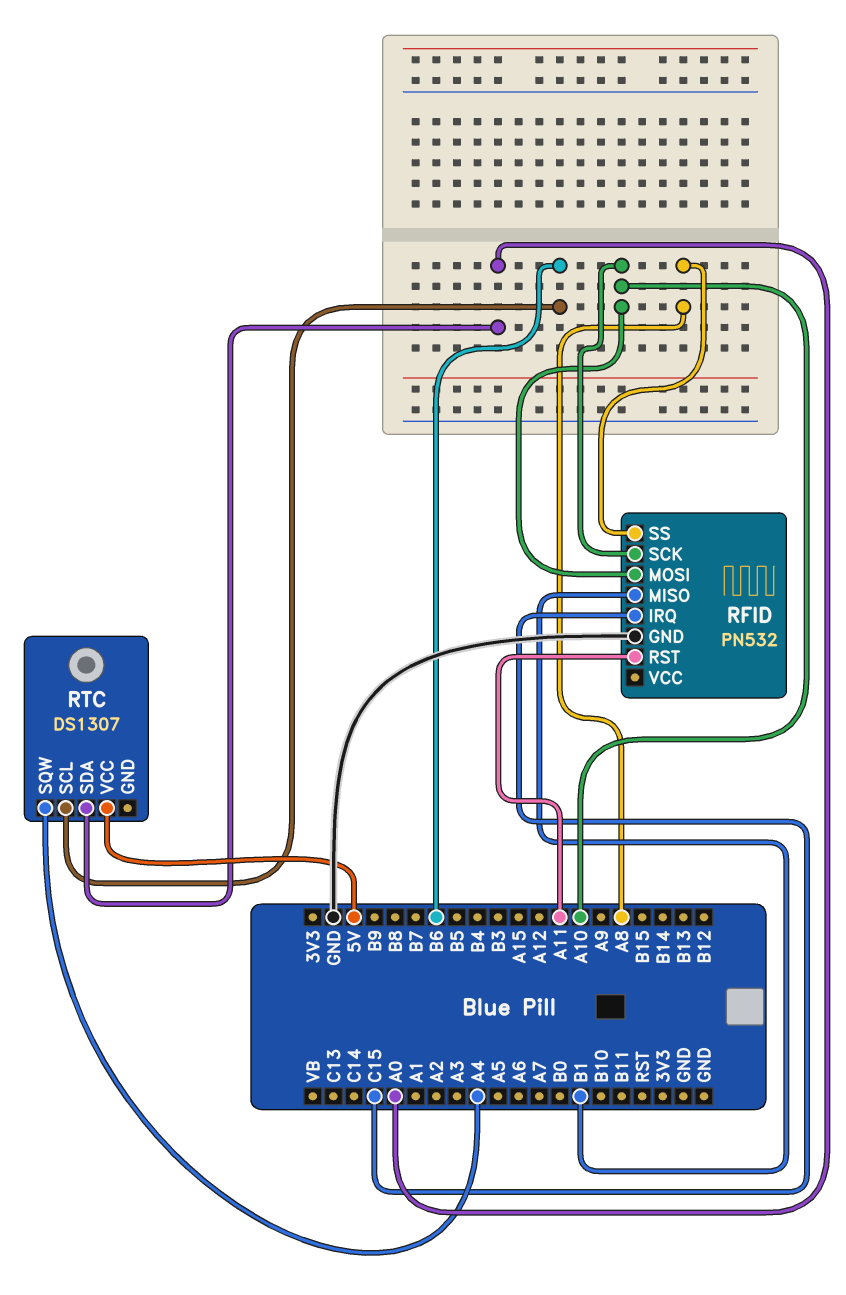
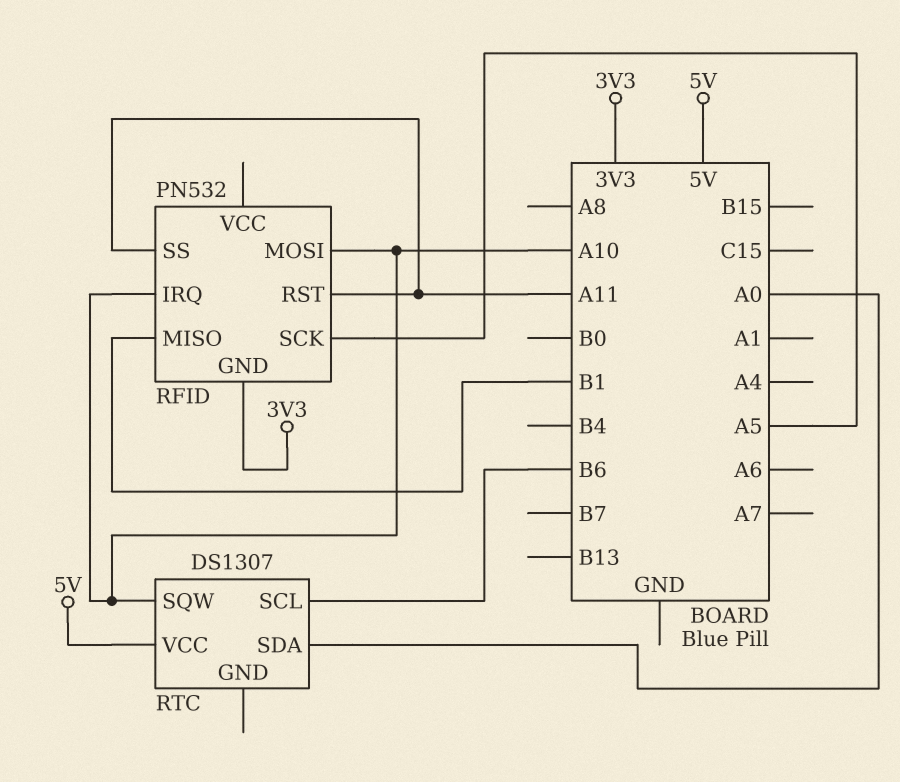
RFID pin GND: GND -> 3V3
RFID pin IRQ: C15 -> A10
RFID pin SCK: A10 -> A5
RFID pin SS: A8 -> A11
RTC pin SQW: A4 -> A10

